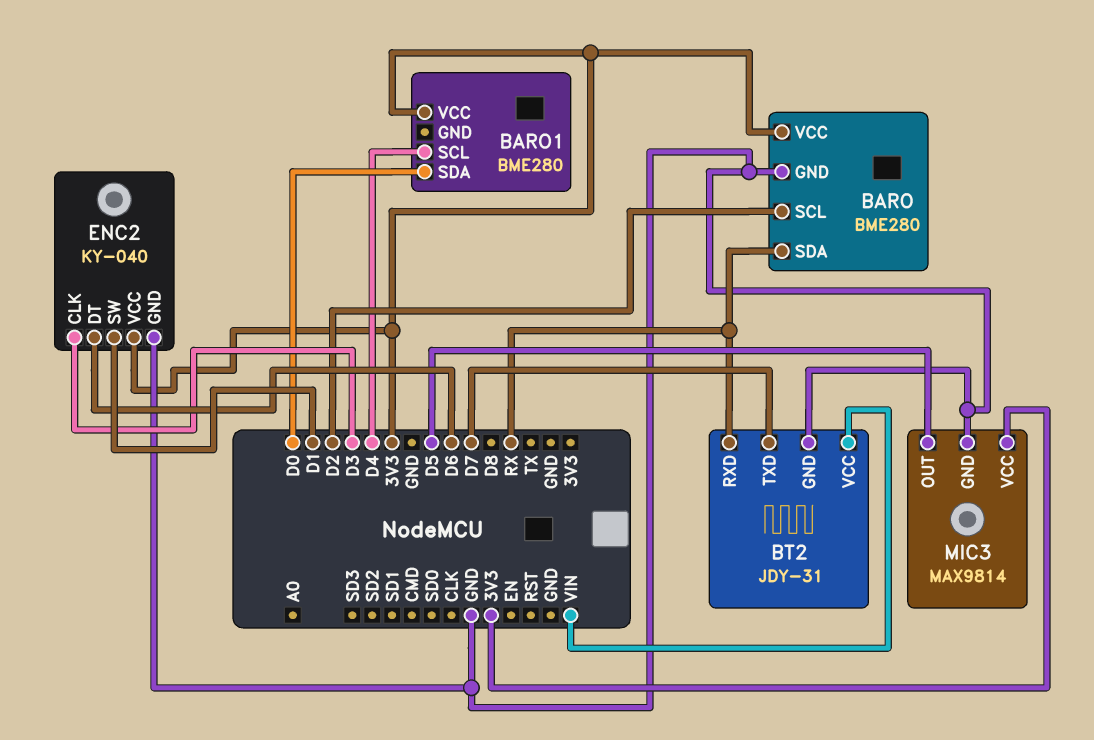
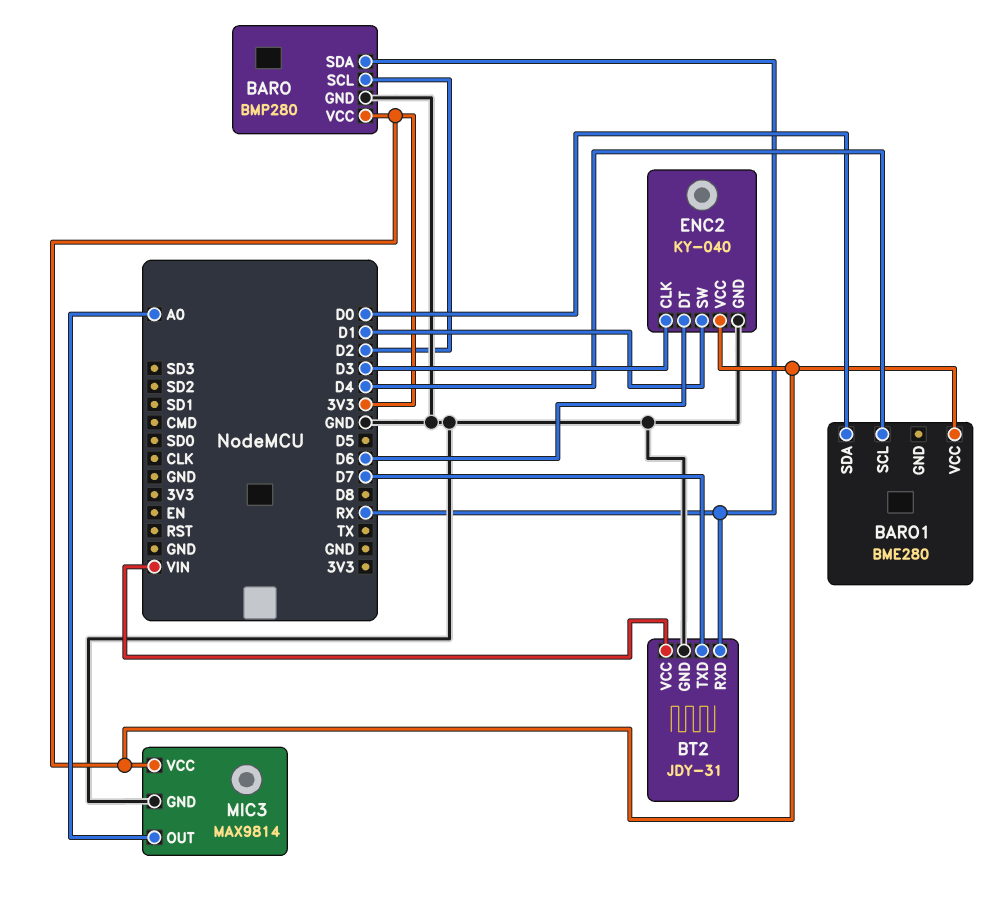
BARO: BME280 -> BMP280
MIC3 pin OUT: D5 -> A0

